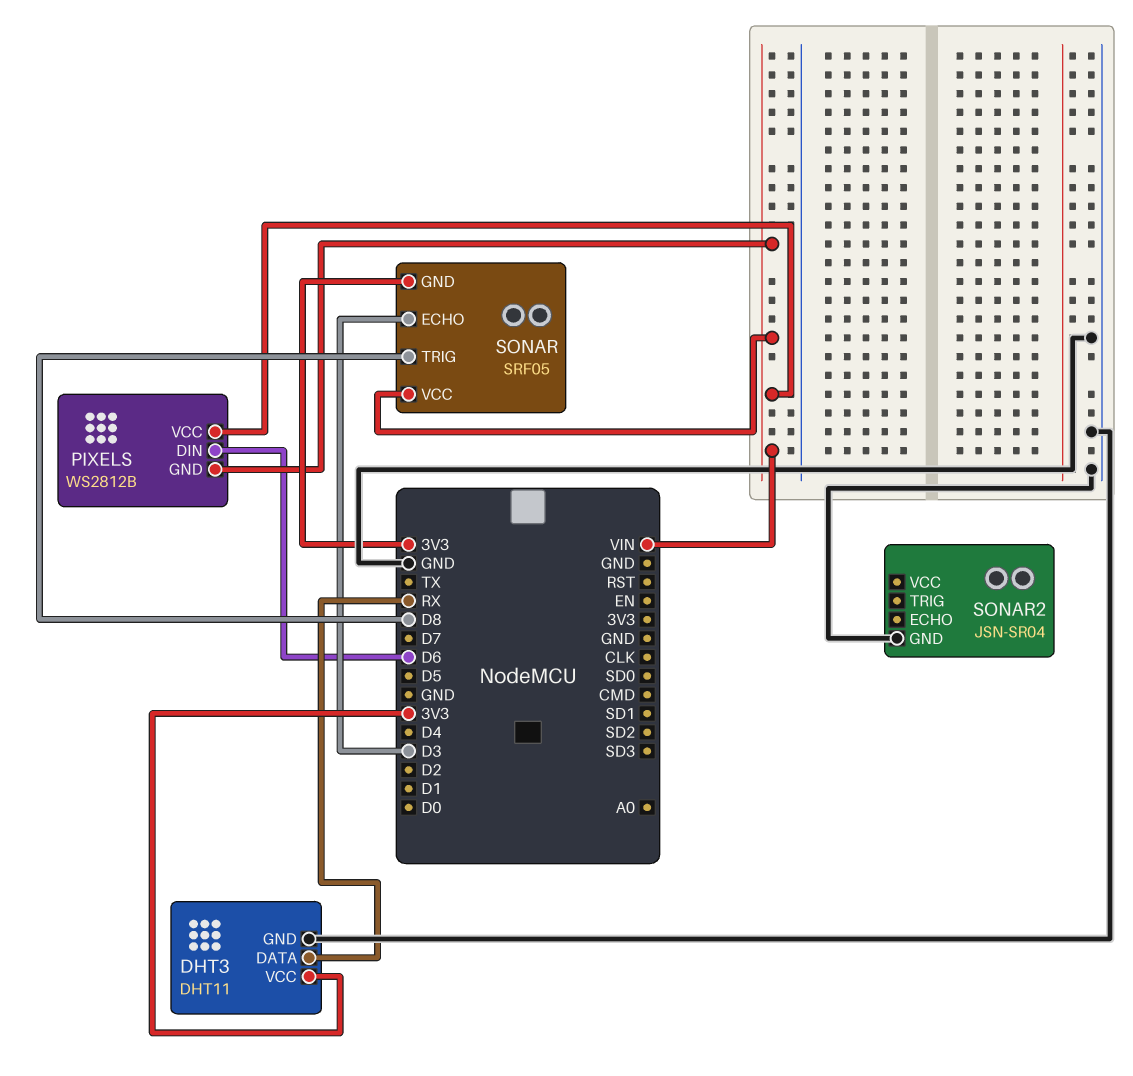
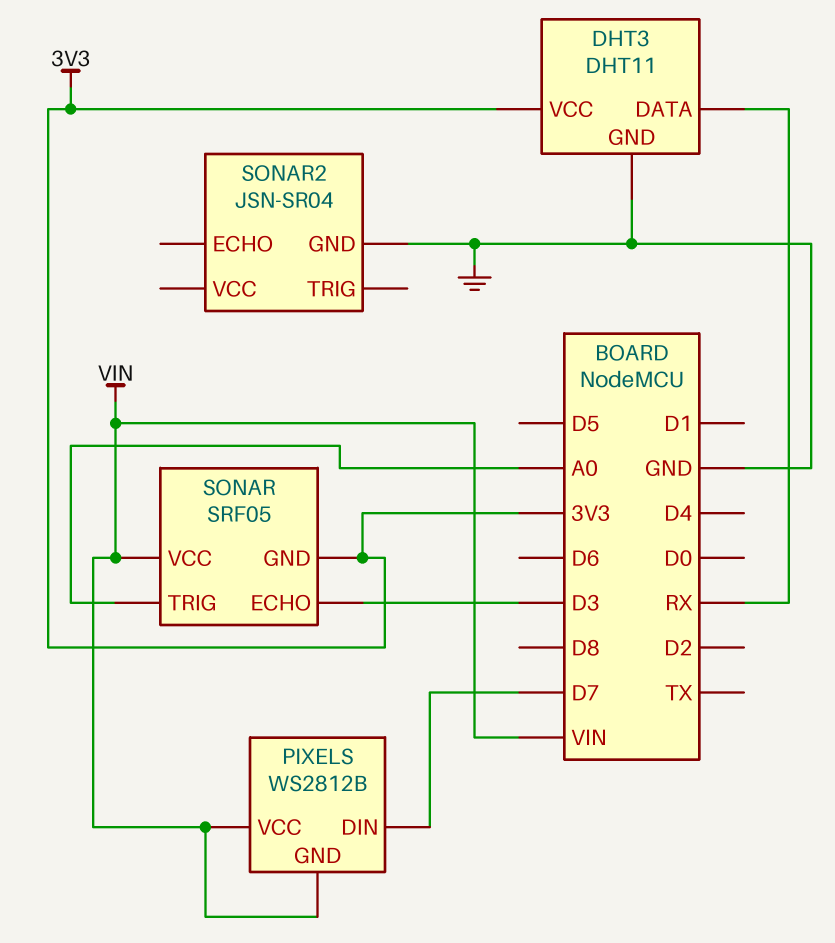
PIXELS pin DIN: D6 -> D7
SONAR pin TRIG: D8 -> A0

